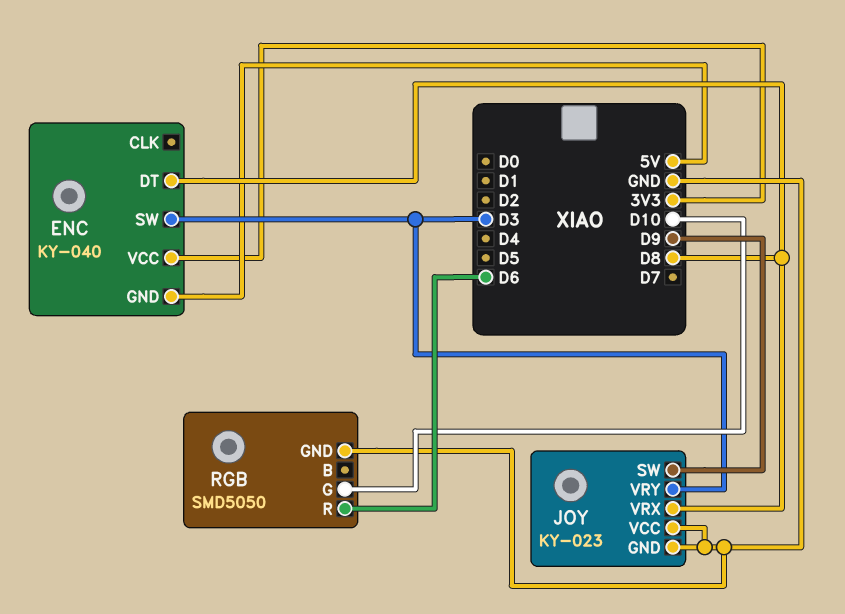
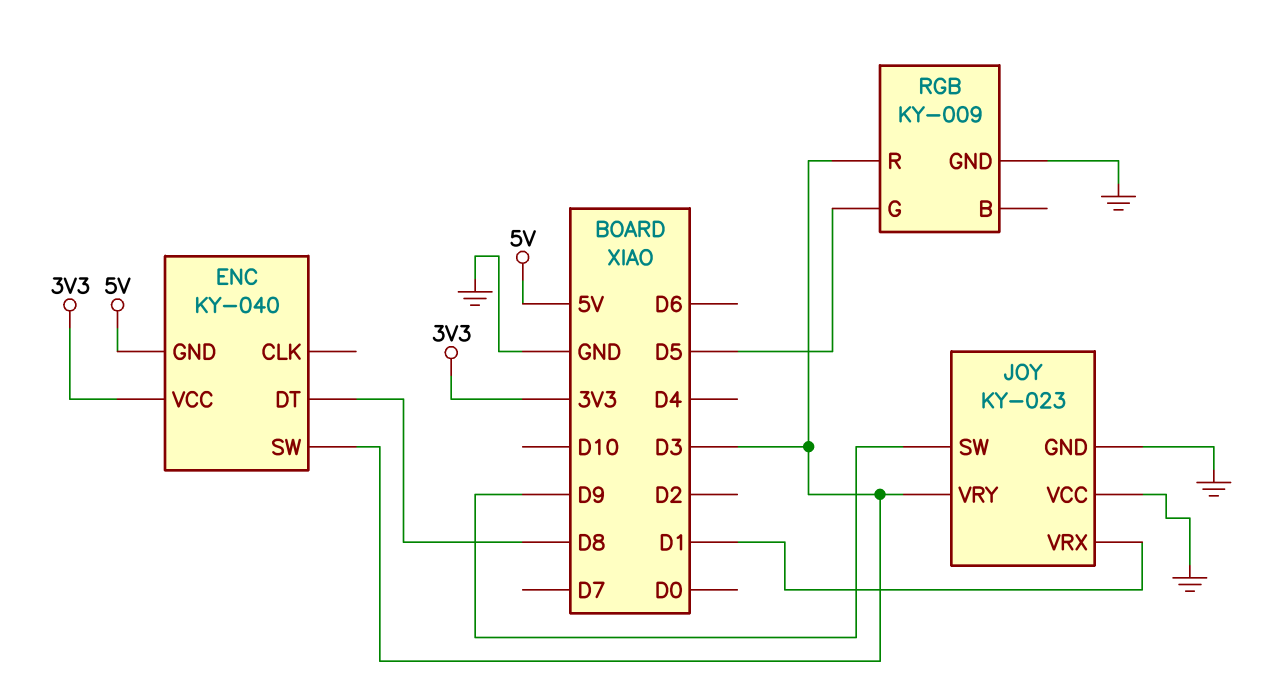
JOY pin VRX: D8 -> D1
RGB: SMD5050 -> KY-009
RGB pin G: D10 -> D5
RGB pin R: D6 -> D3

